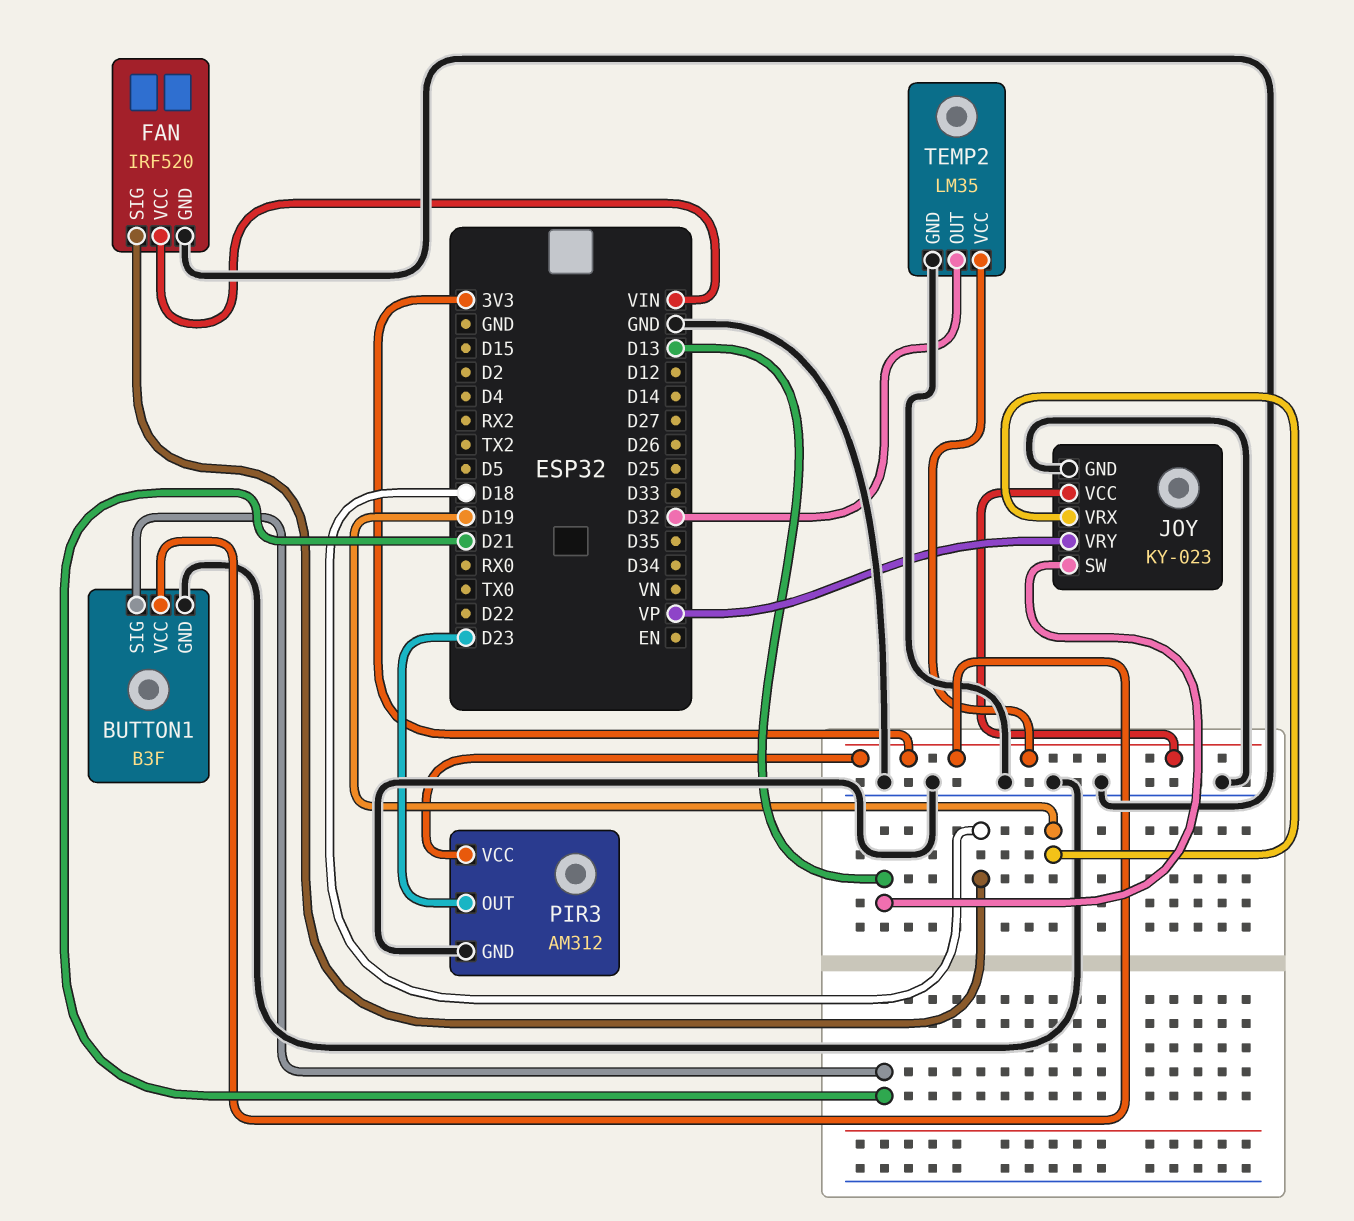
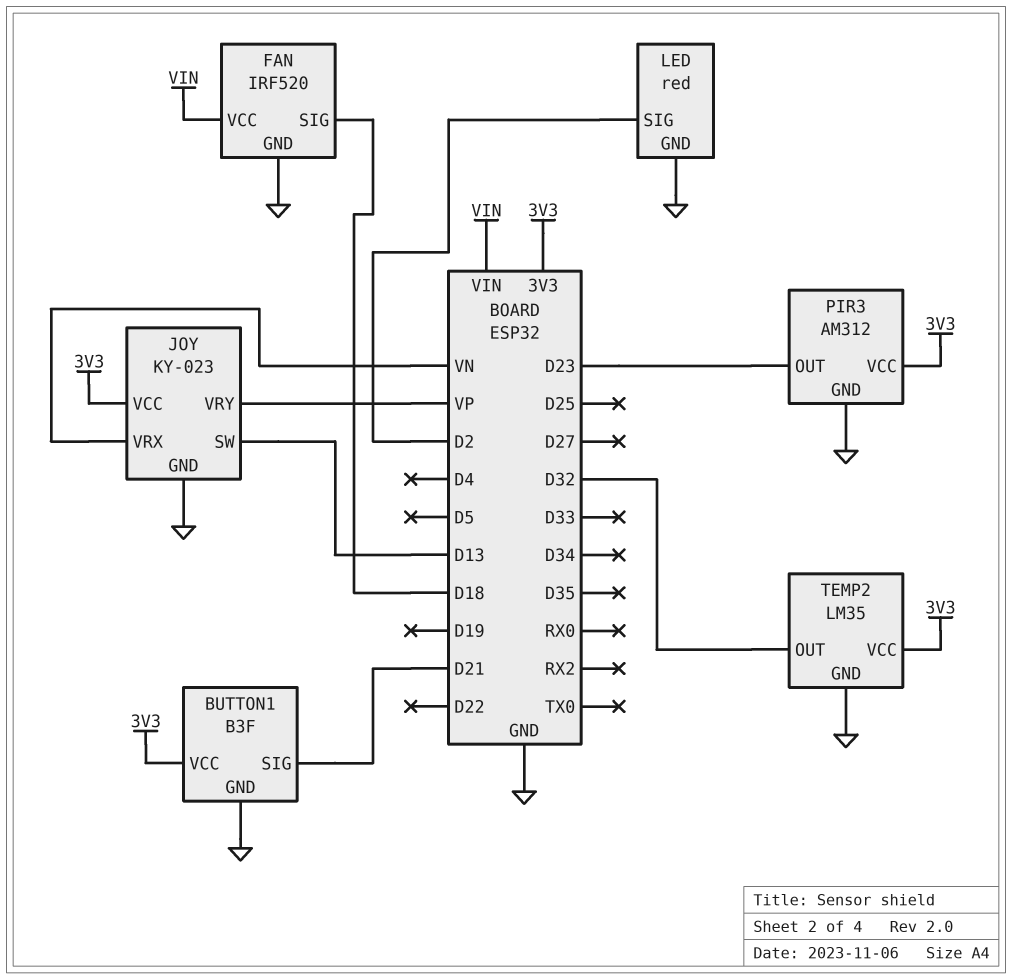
JOY pin VRX: D19 -> VN
LED: none -> red
LED pin GND: none -> GND
LED pin SIG: none -> D2

